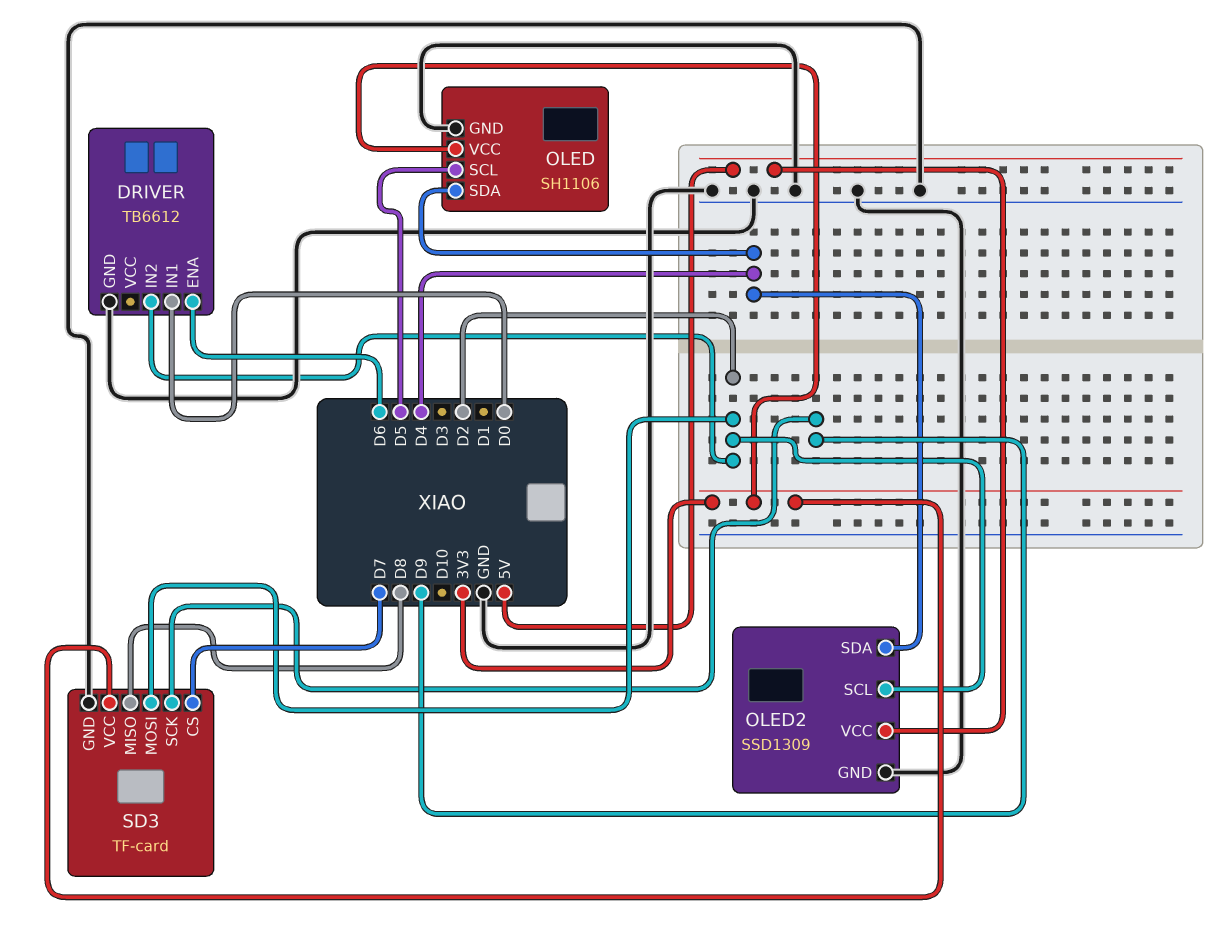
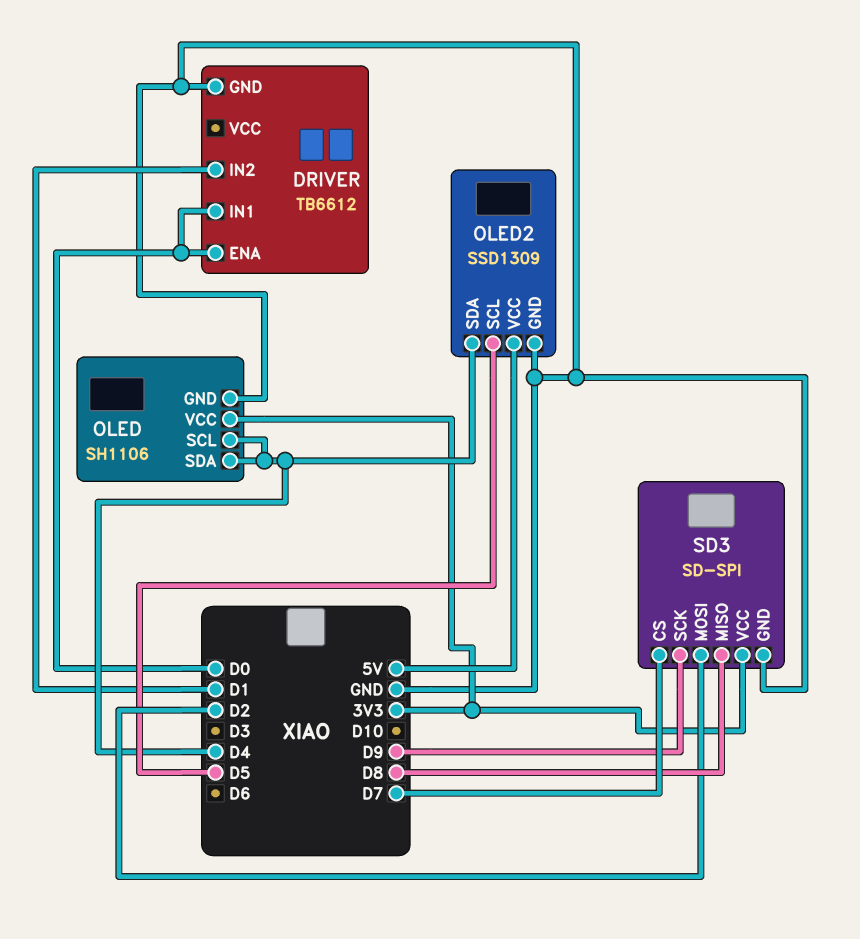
DRIVER pin ENA: D6 -> D0
DRIVER pin IN2: D2 -> D1
OLED pin SCL: D5 -> D4
OLED2 pin SCL: D2 -> D5
SD3: TF-card -> SD-SPI

